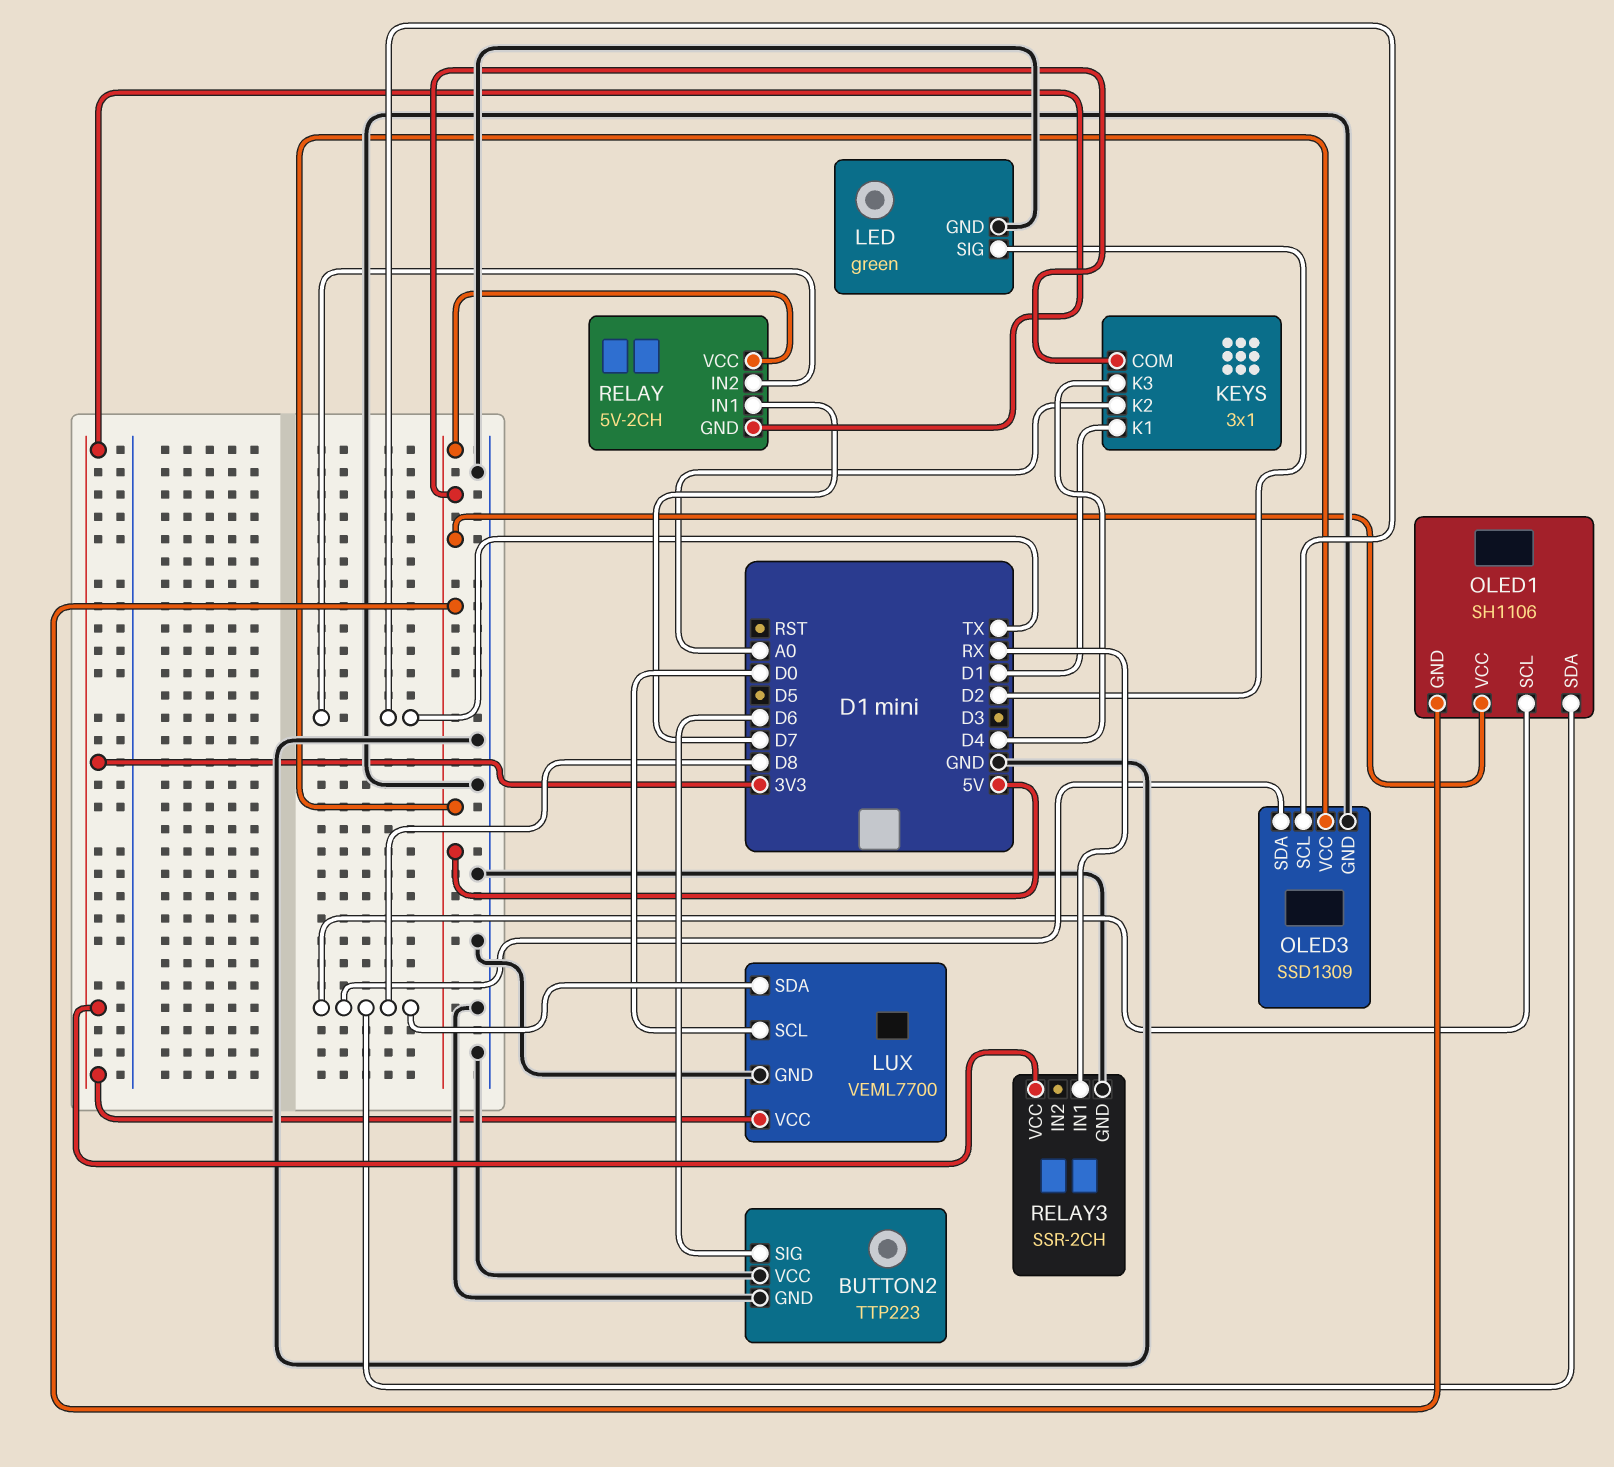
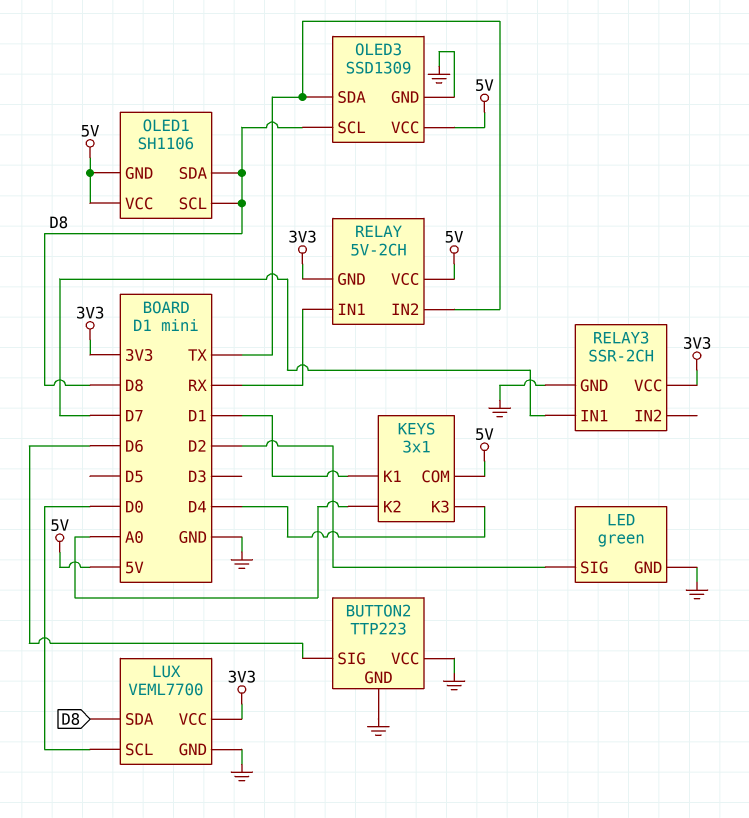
OLED3 pin SCL: TX -> D8
OLED3 pin SDA: D8 -> TX
RELAY pin IN1: D7 -> RX
RELAY3 pin IN1: RX -> D7

